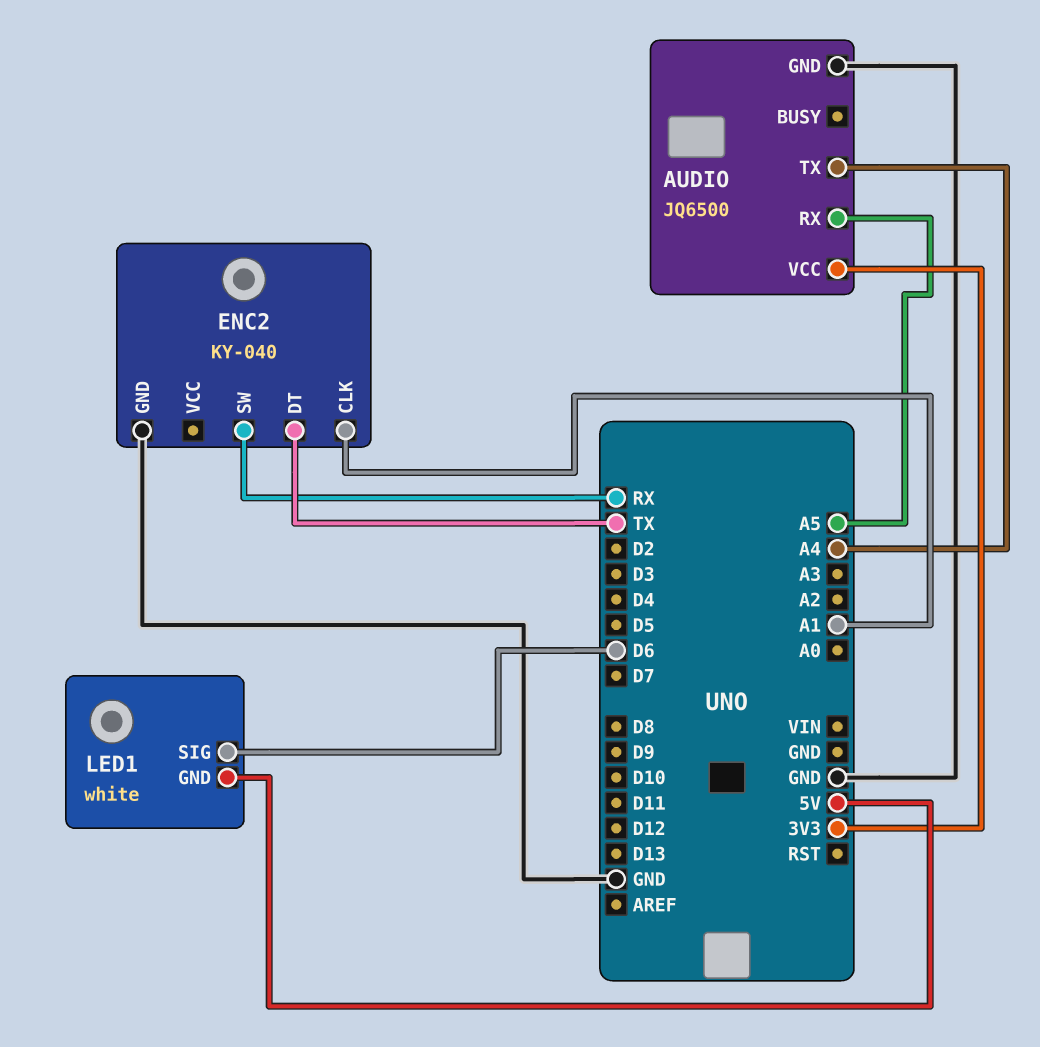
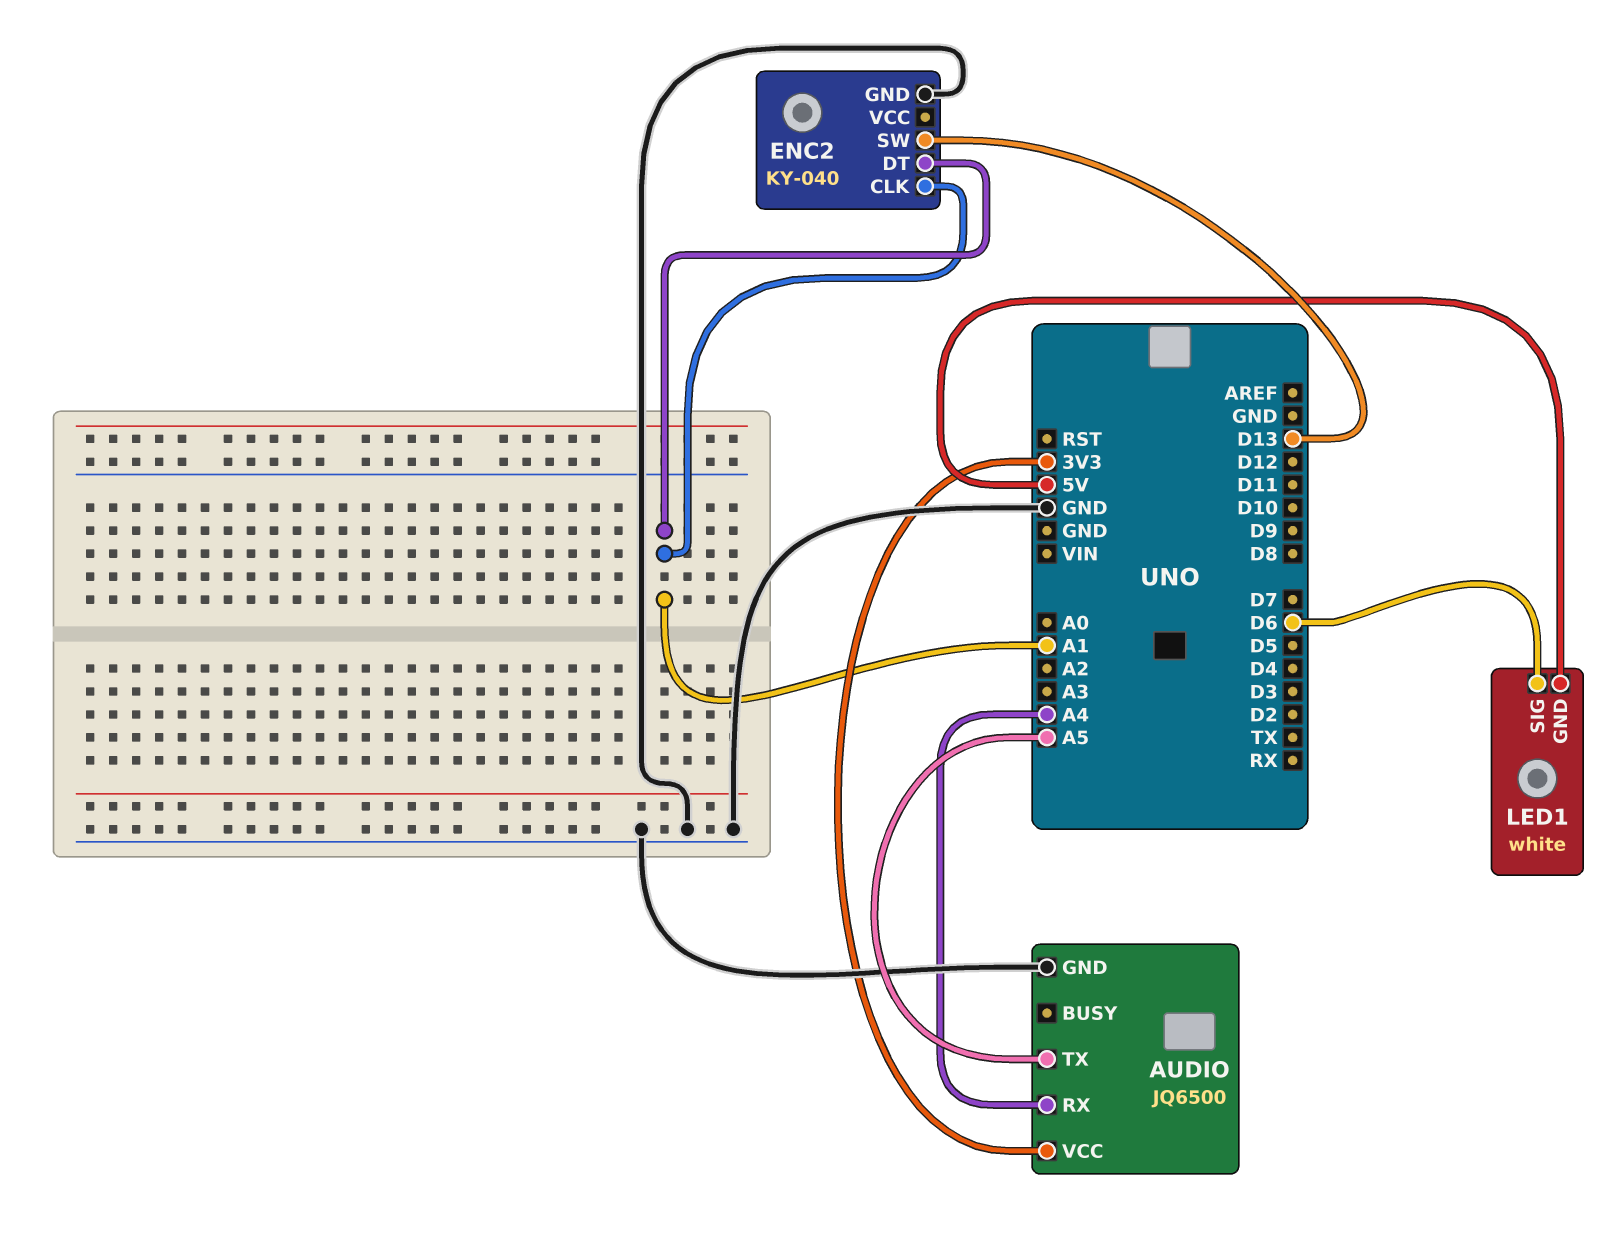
AUDIO pin RX: A5 -> A4
AUDIO pin TX: A4 -> A5
ENC2 pin DT: TX -> A1
ENC2 pin SW: RX -> D13

